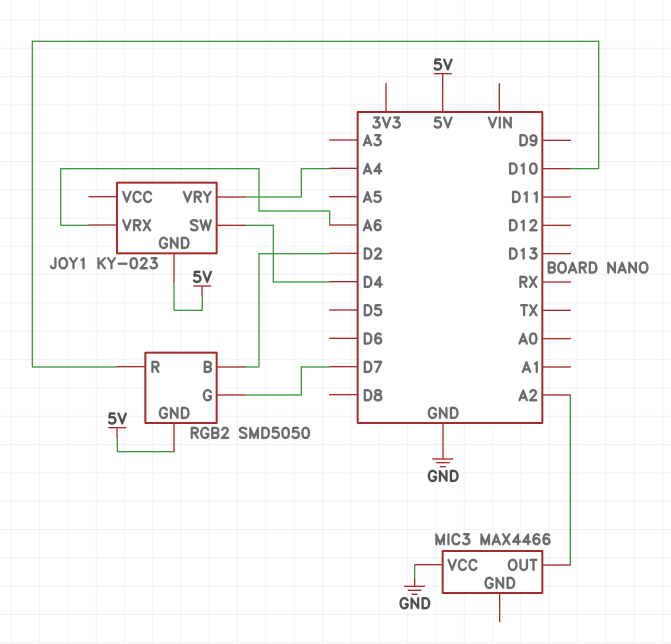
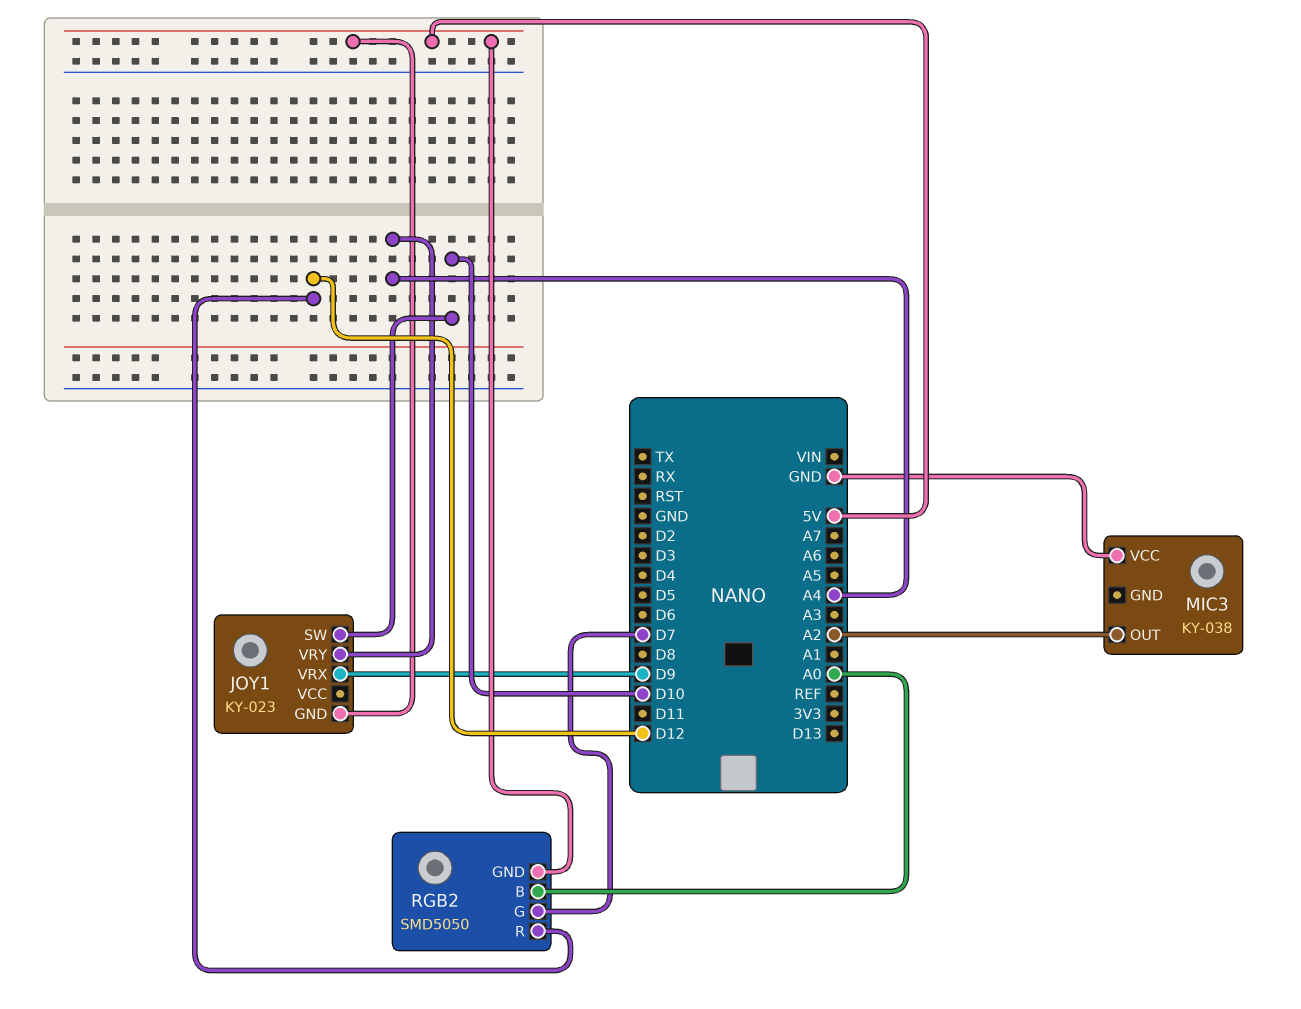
JOY1 pin SW: D4 -> D10
JOY1 pin VRX: A6 -> D9
MIC3: MAX4466 -> KY-038
RGB2 pin B: D2 -> A0
RGB2 pin R: D10 -> D12

